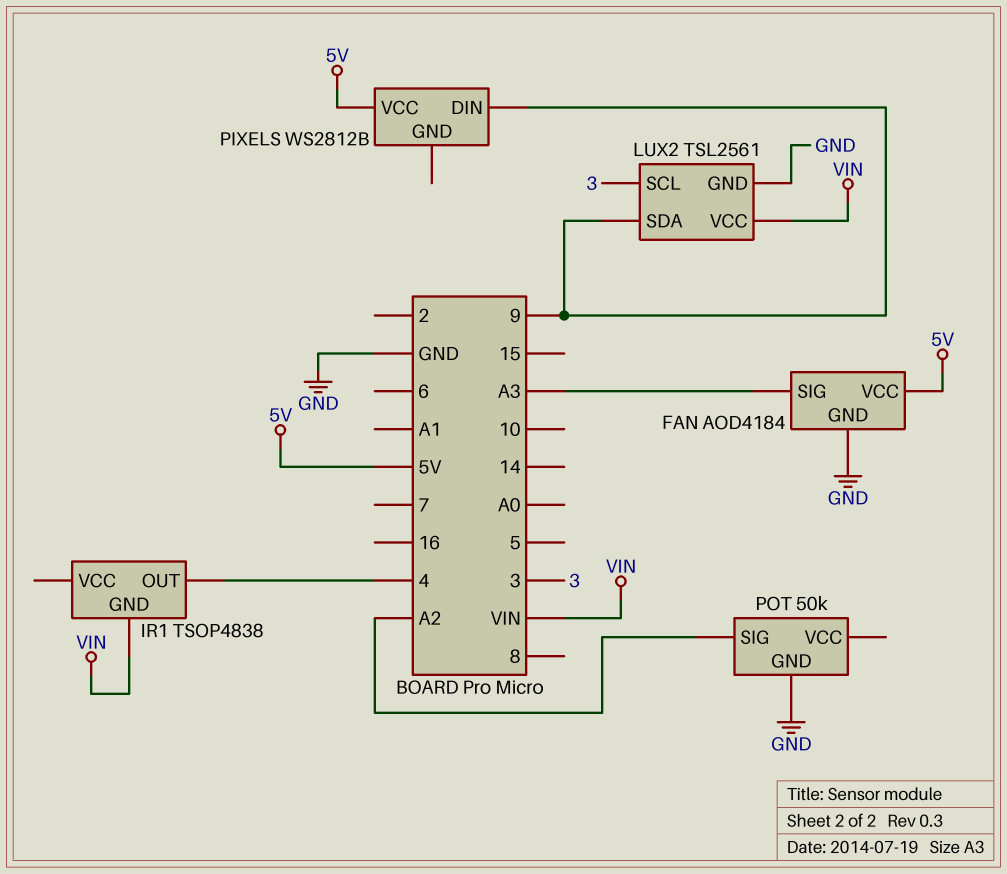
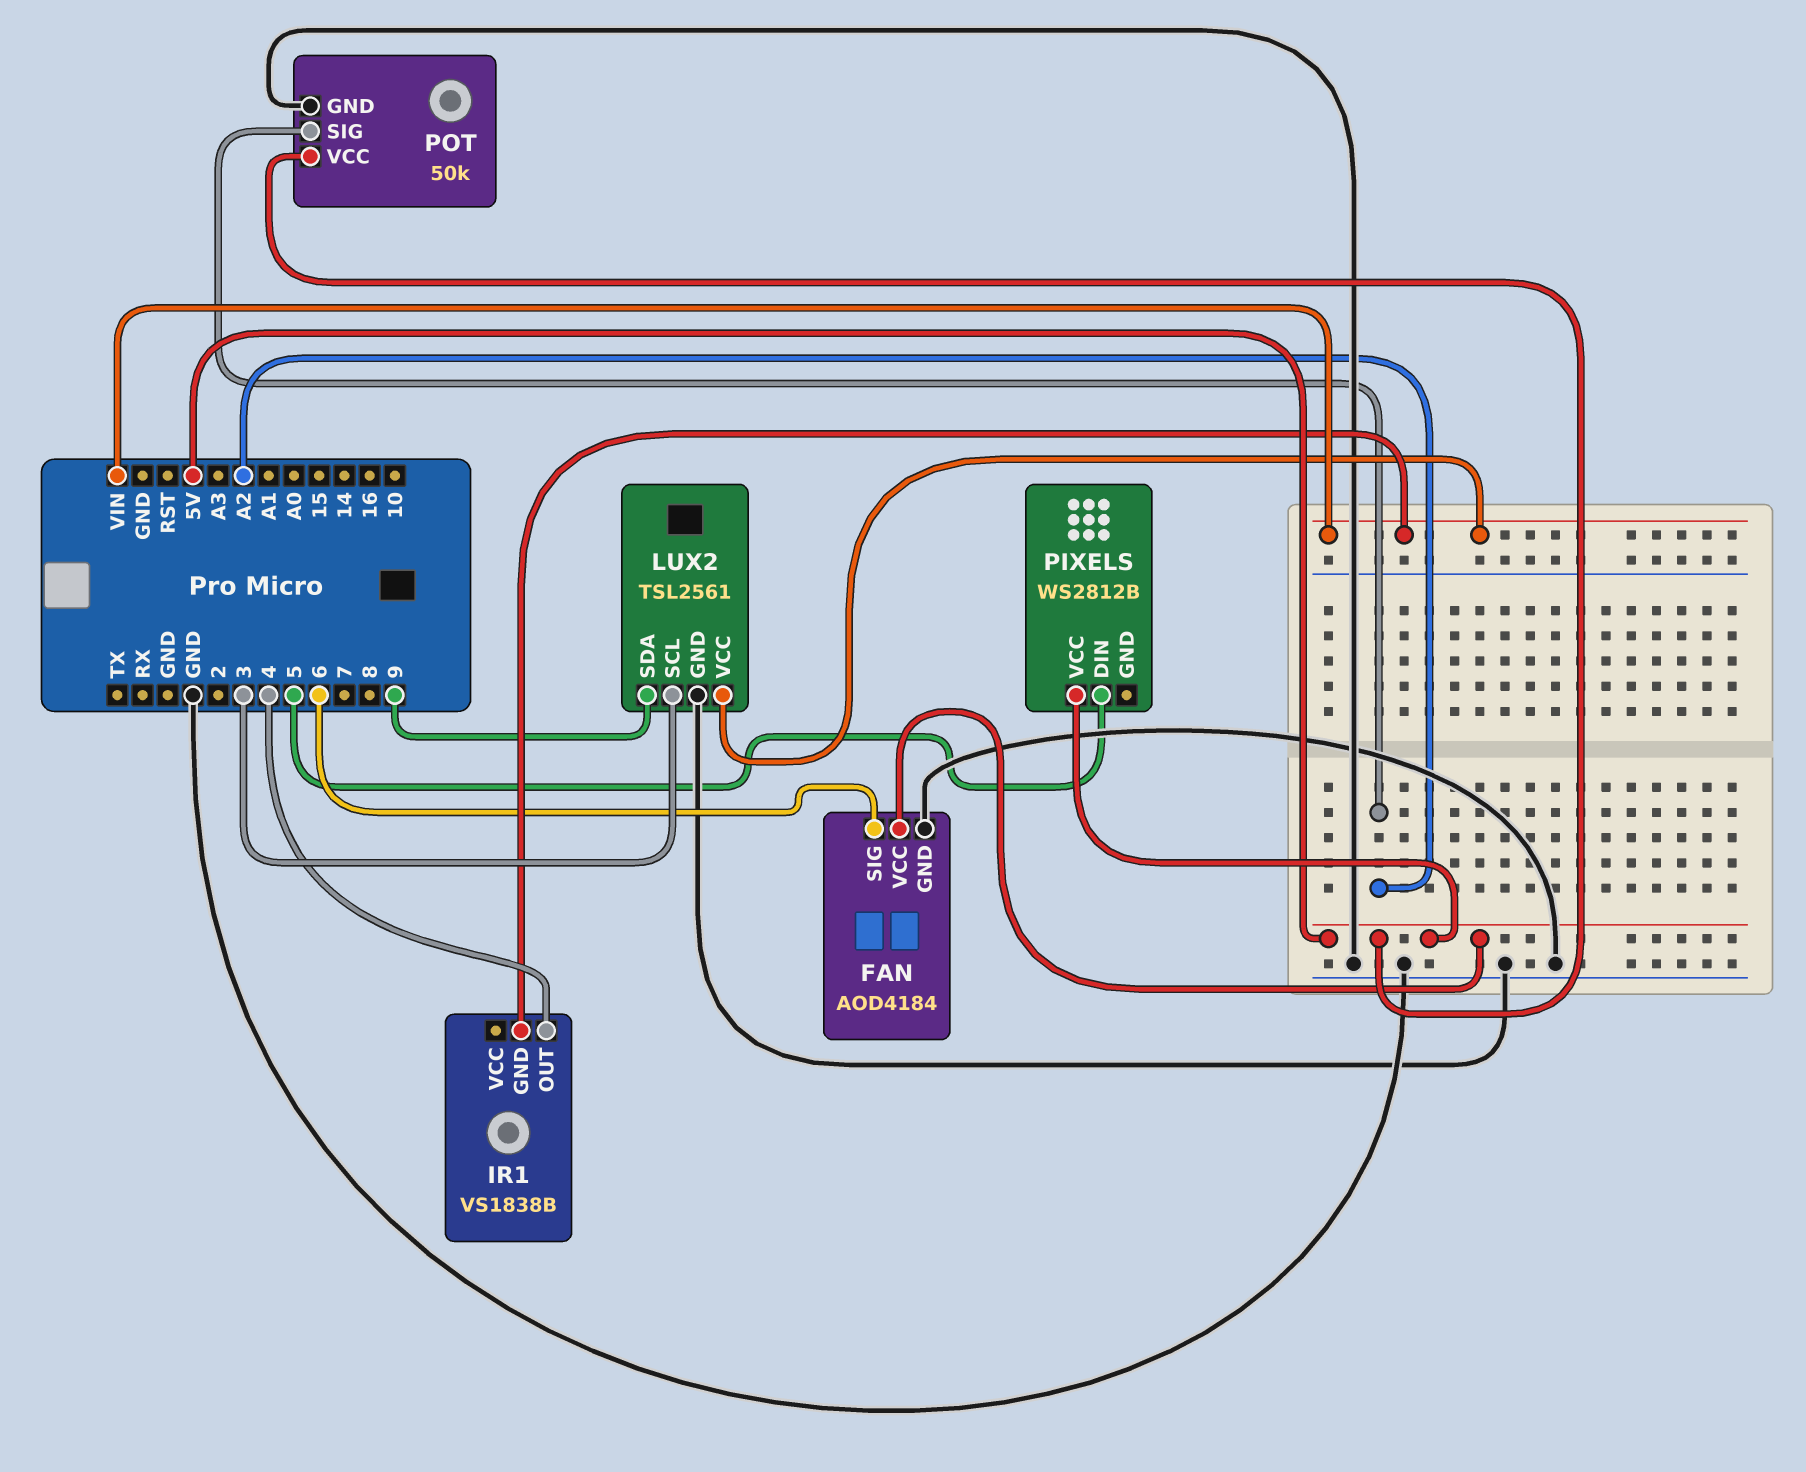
FAN pin SIG: A3 -> 6
IR1: TSOP4838 -> VS1838B
PIXELS pin DIN: 9 -> 5
POT pin VCC: none -> 5V

